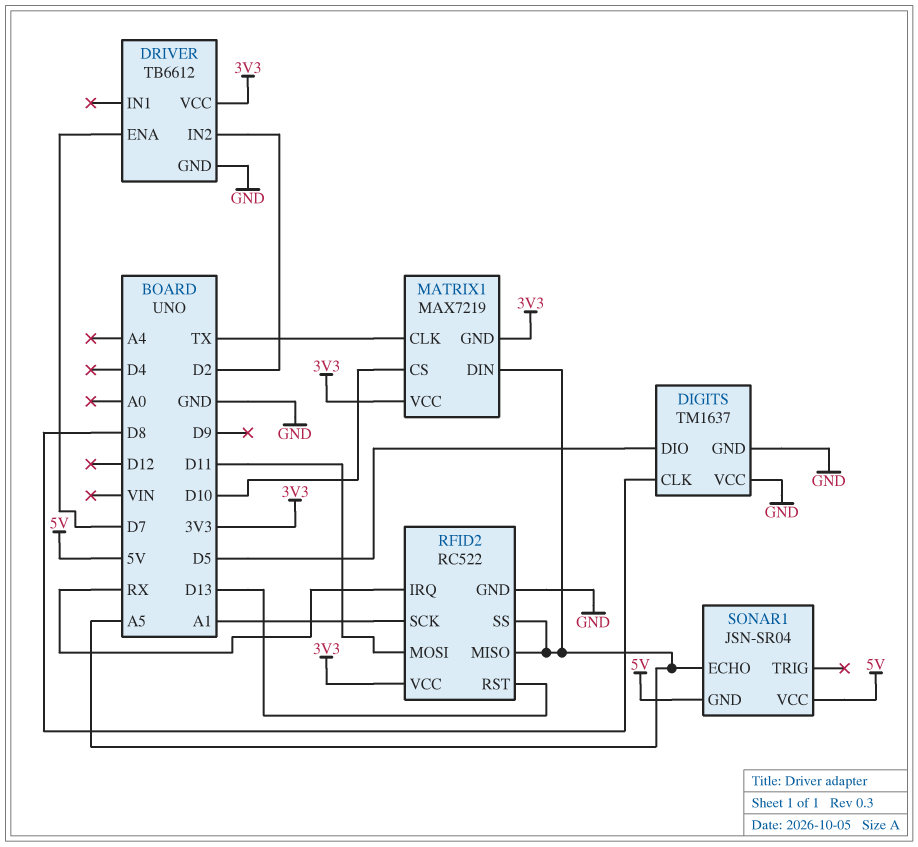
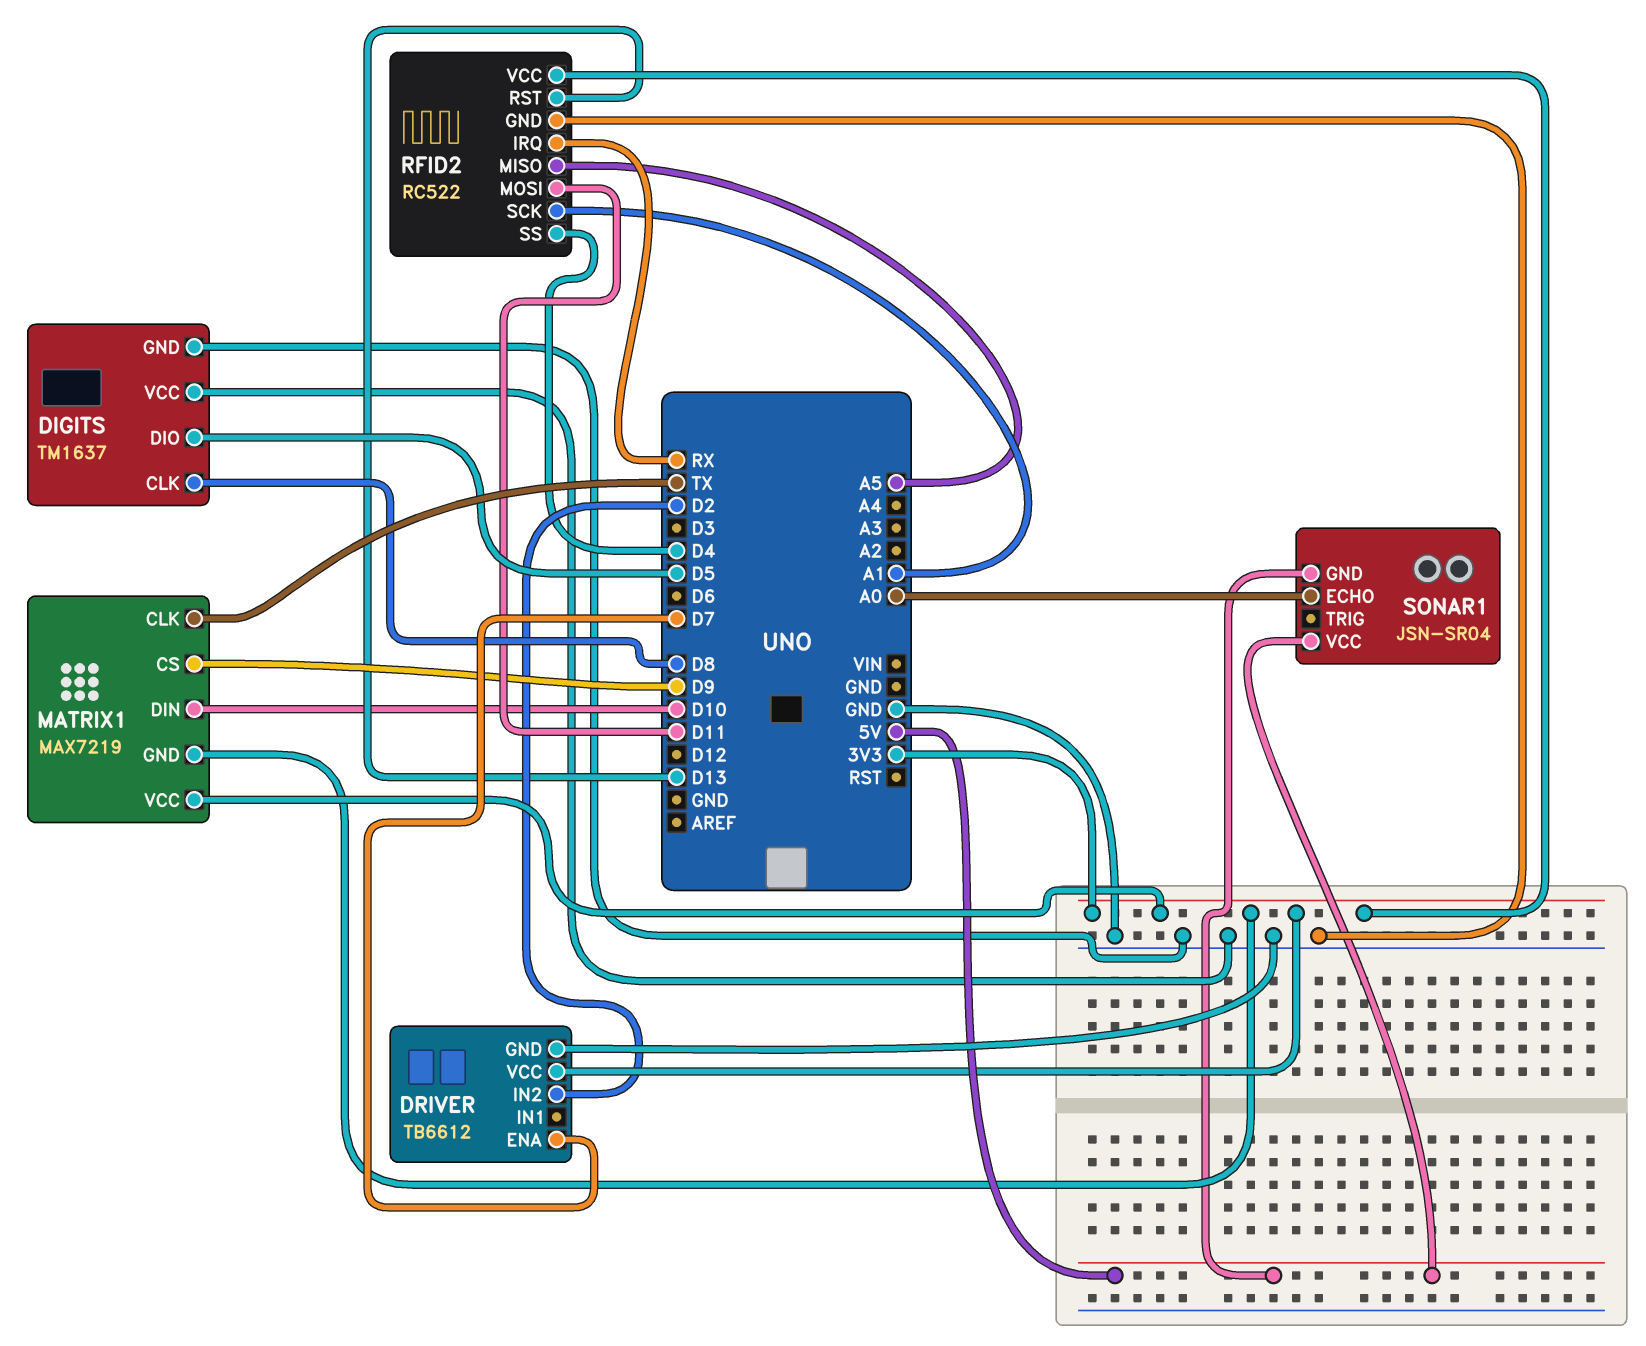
MATRIX1 pin CS: D10 -> D9
MATRIX1 pin DIN: A5 -> D10
RFID2 pin SS: A5 -> D4
SONAR1 pin ECHO: A5 -> A0

